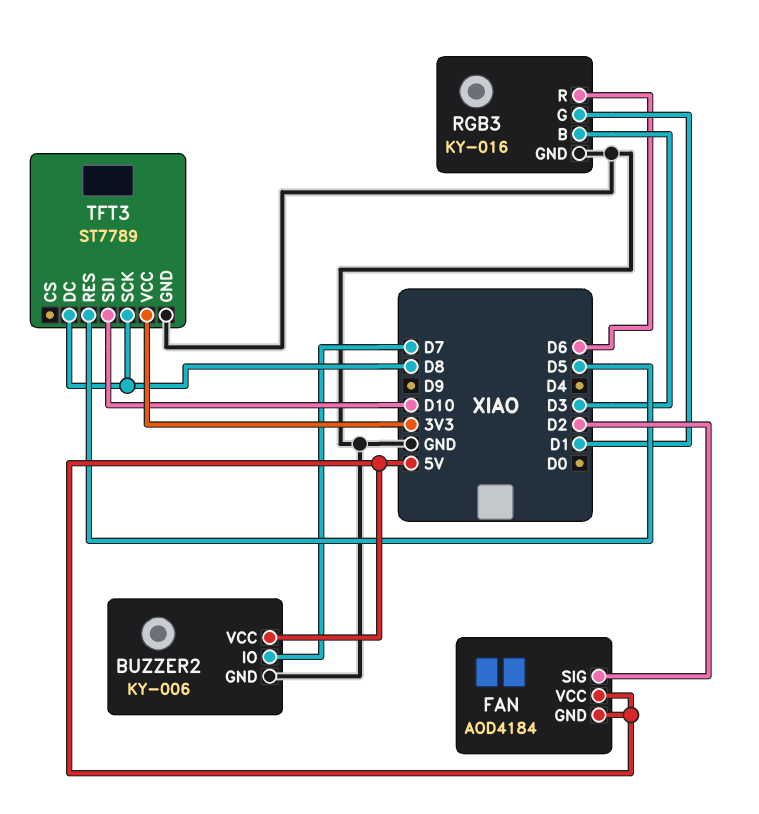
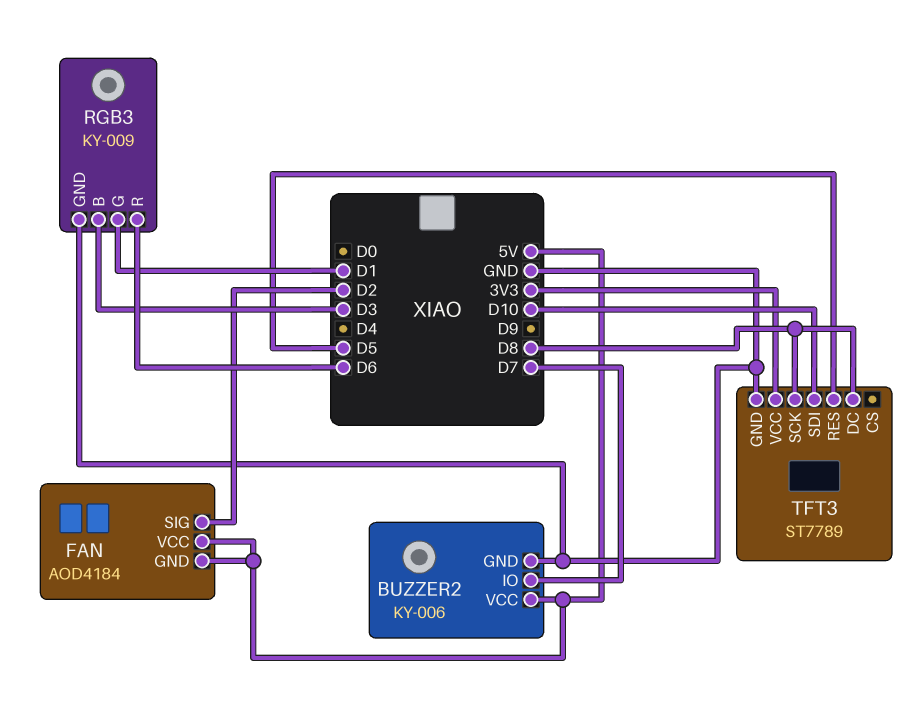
RGB3: KY-016 -> KY-009

